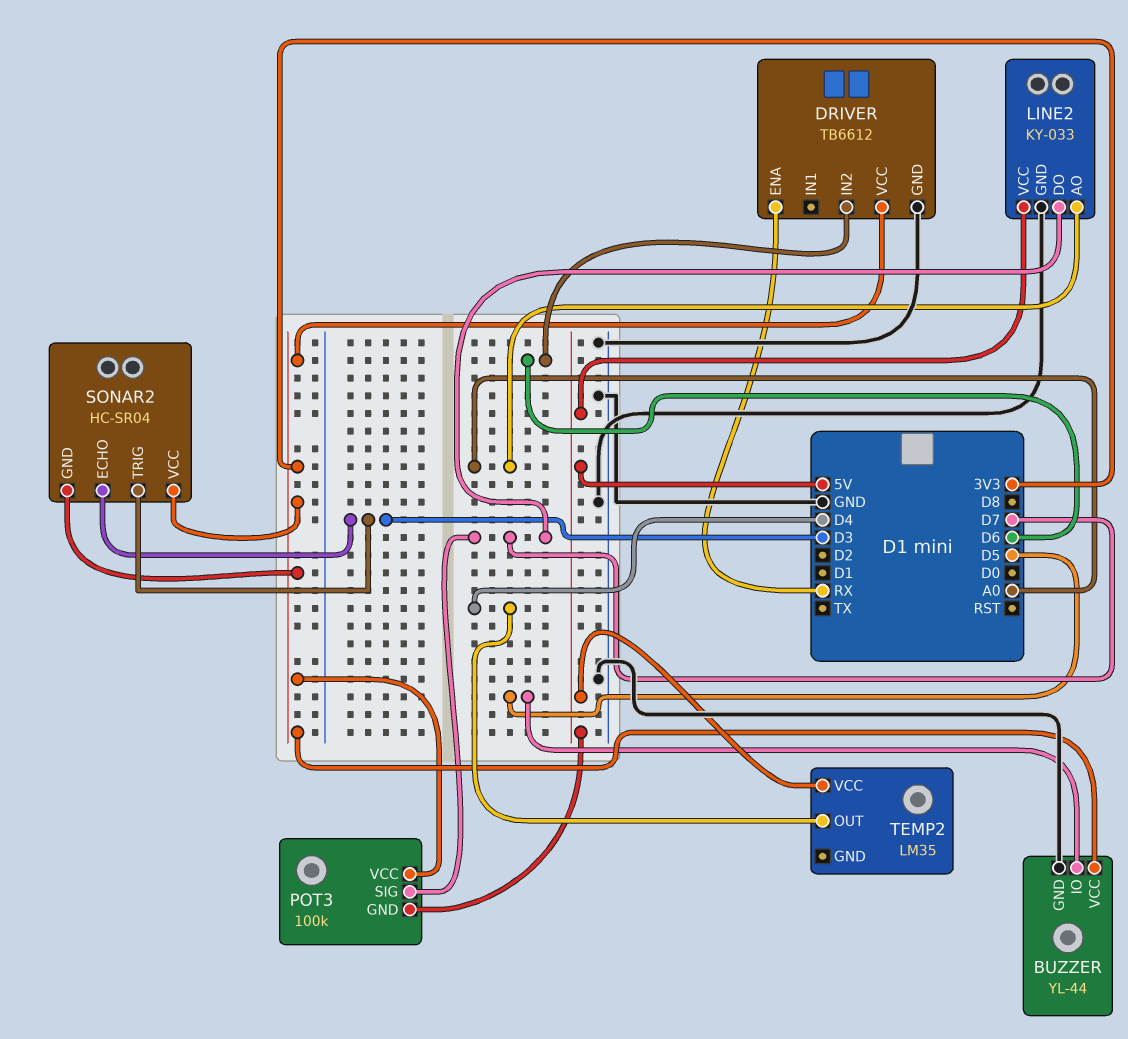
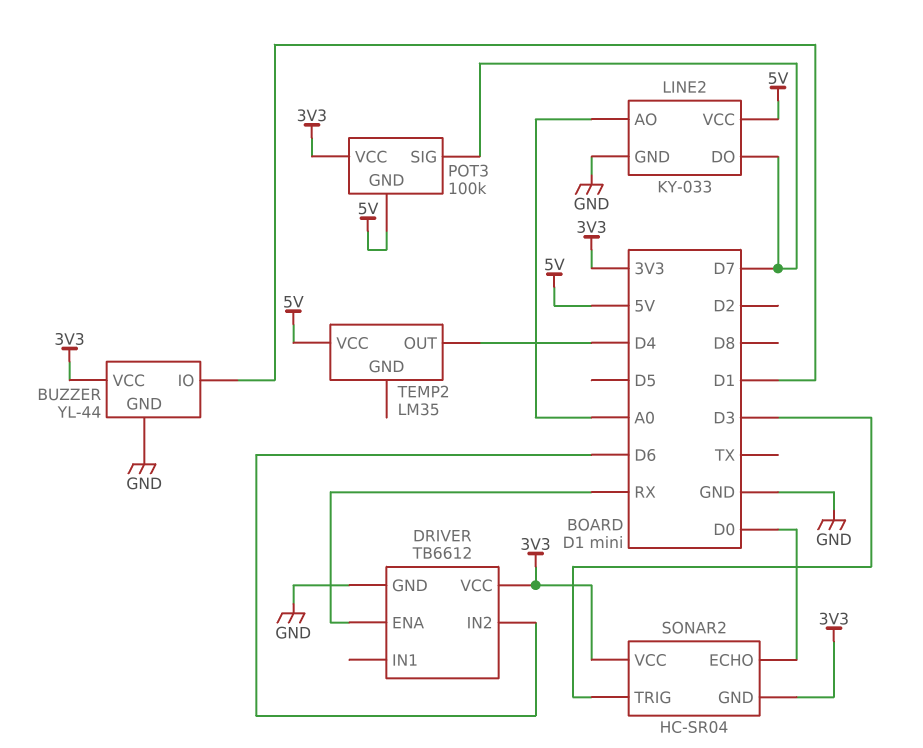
BUZZER pin IO: D5 -> D1
SONAR2 pin ECHO: D3 -> D0

